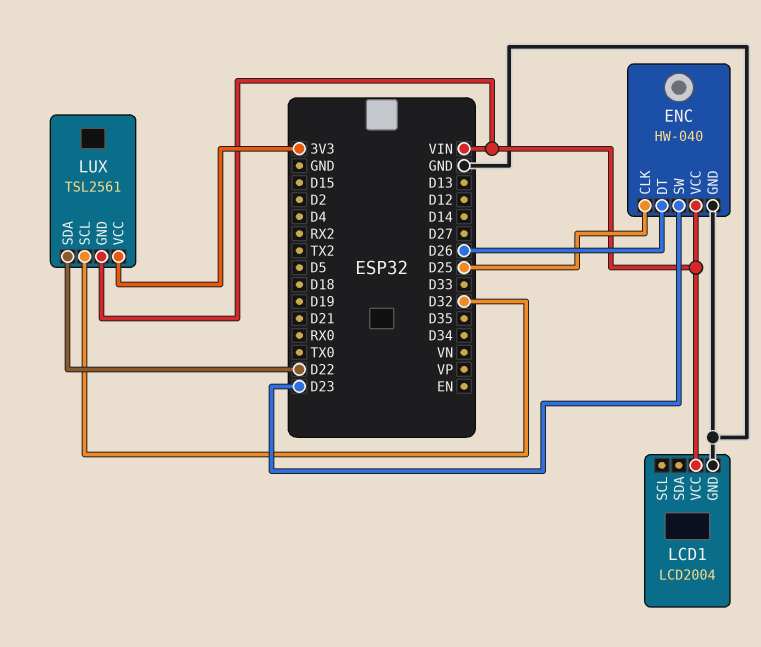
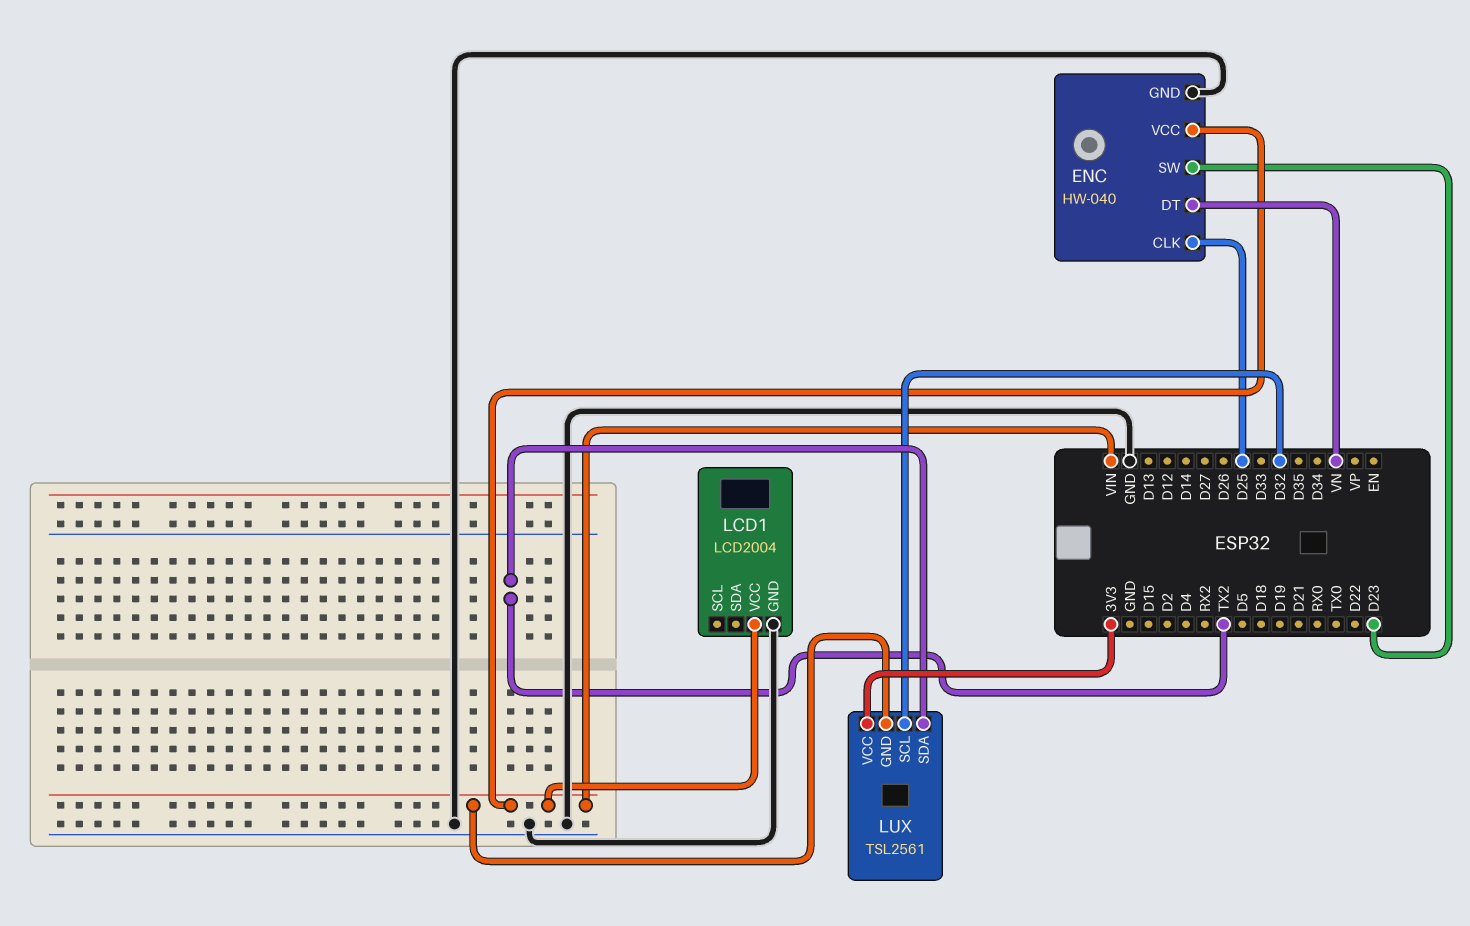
ENC pin DT: D26 -> VN
LUX pin SDA: D22 -> TX2

